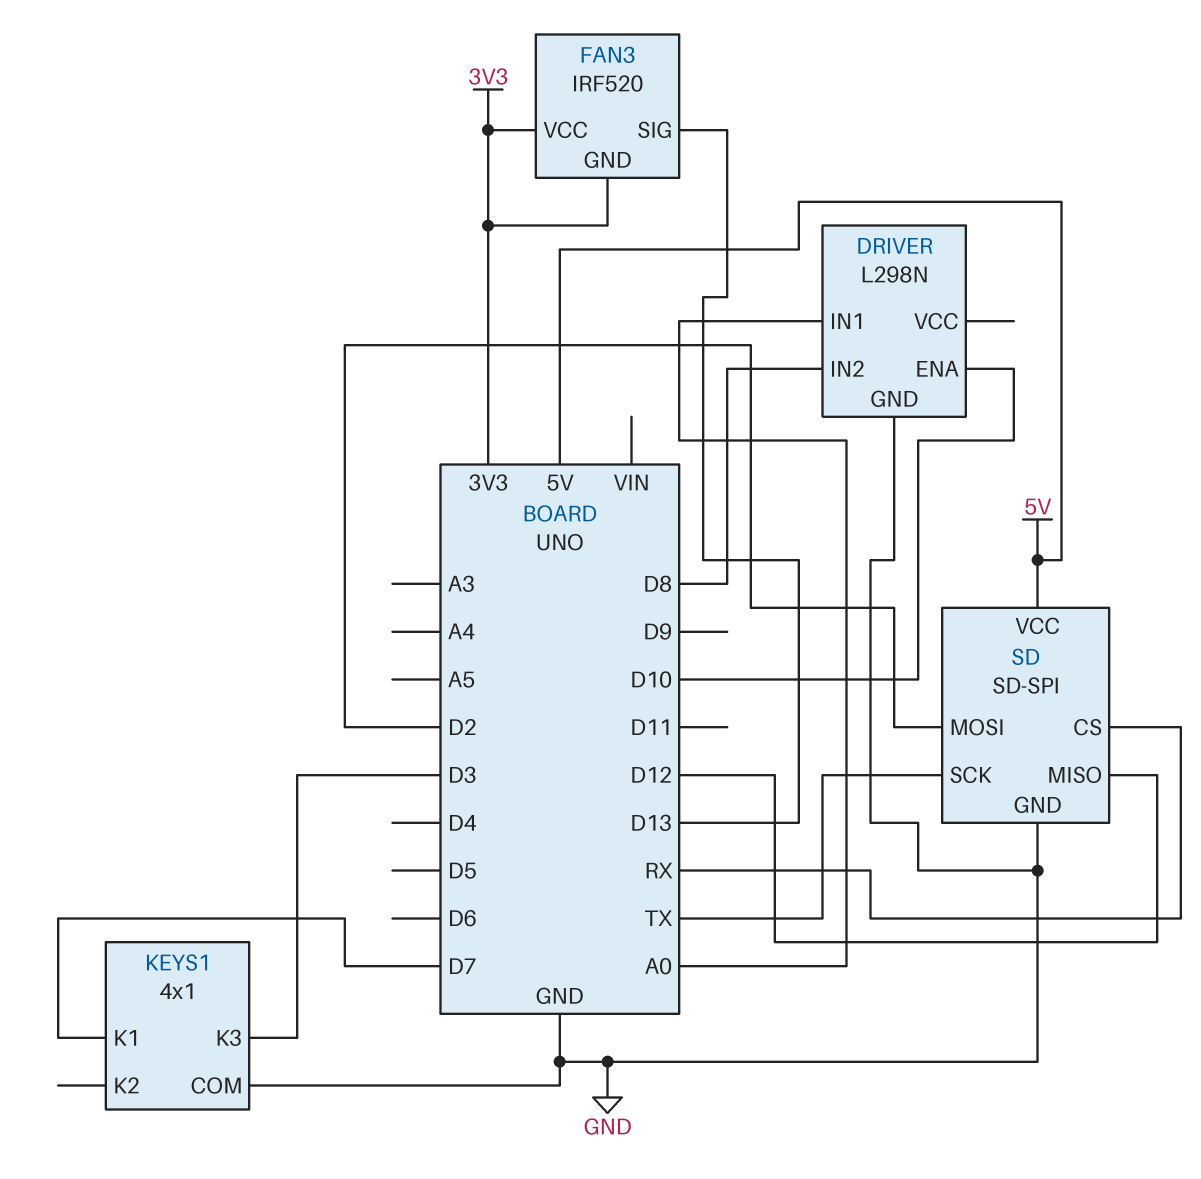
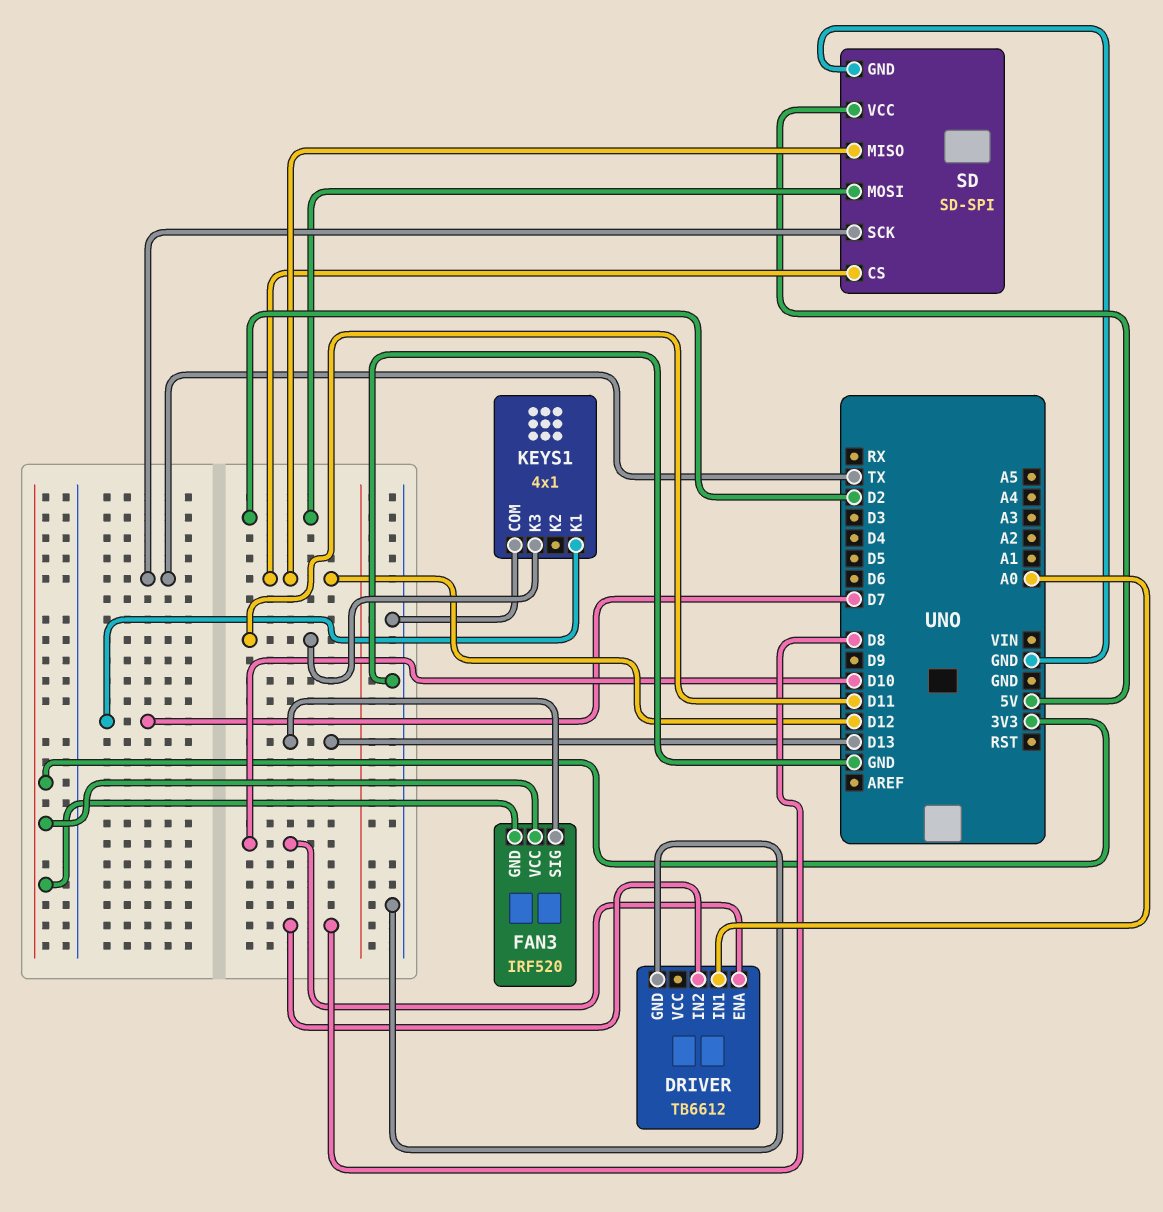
DRIVER: L298N -> TB6612
KEYS1 pin K3: D3 -> D11
SD pin CS: RX -> D12

